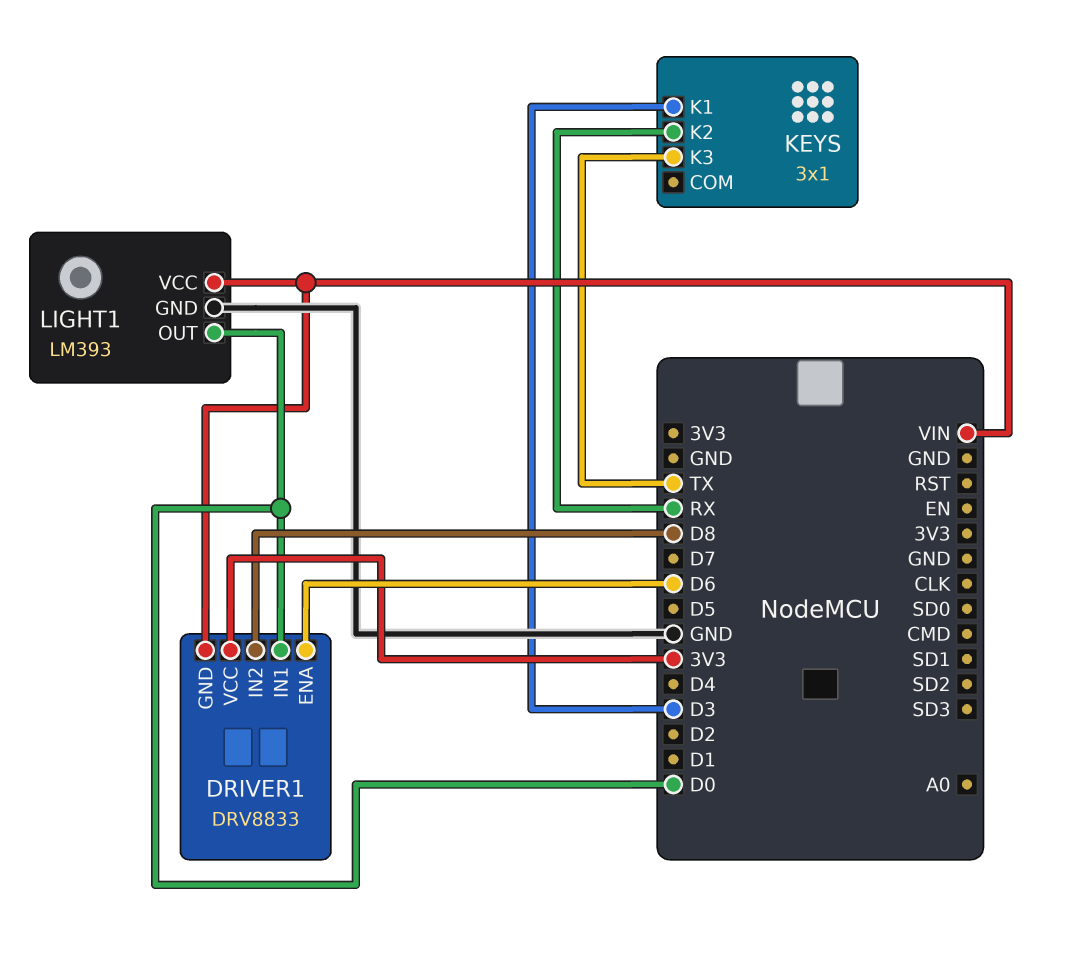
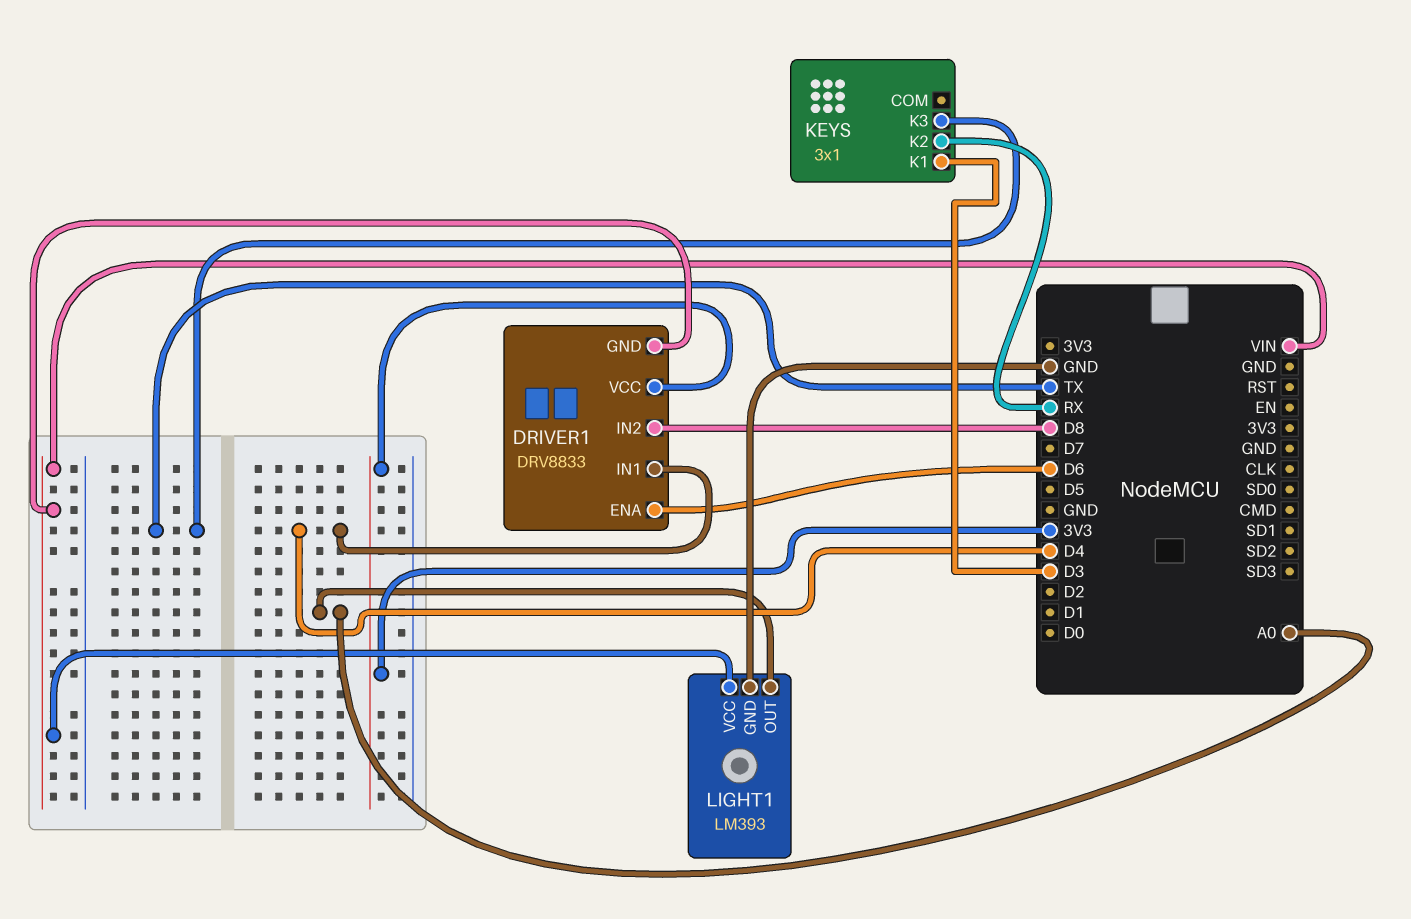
DRIVER1 pin IN1: D0 -> D4
LIGHT1 pin OUT: D0 -> A0

